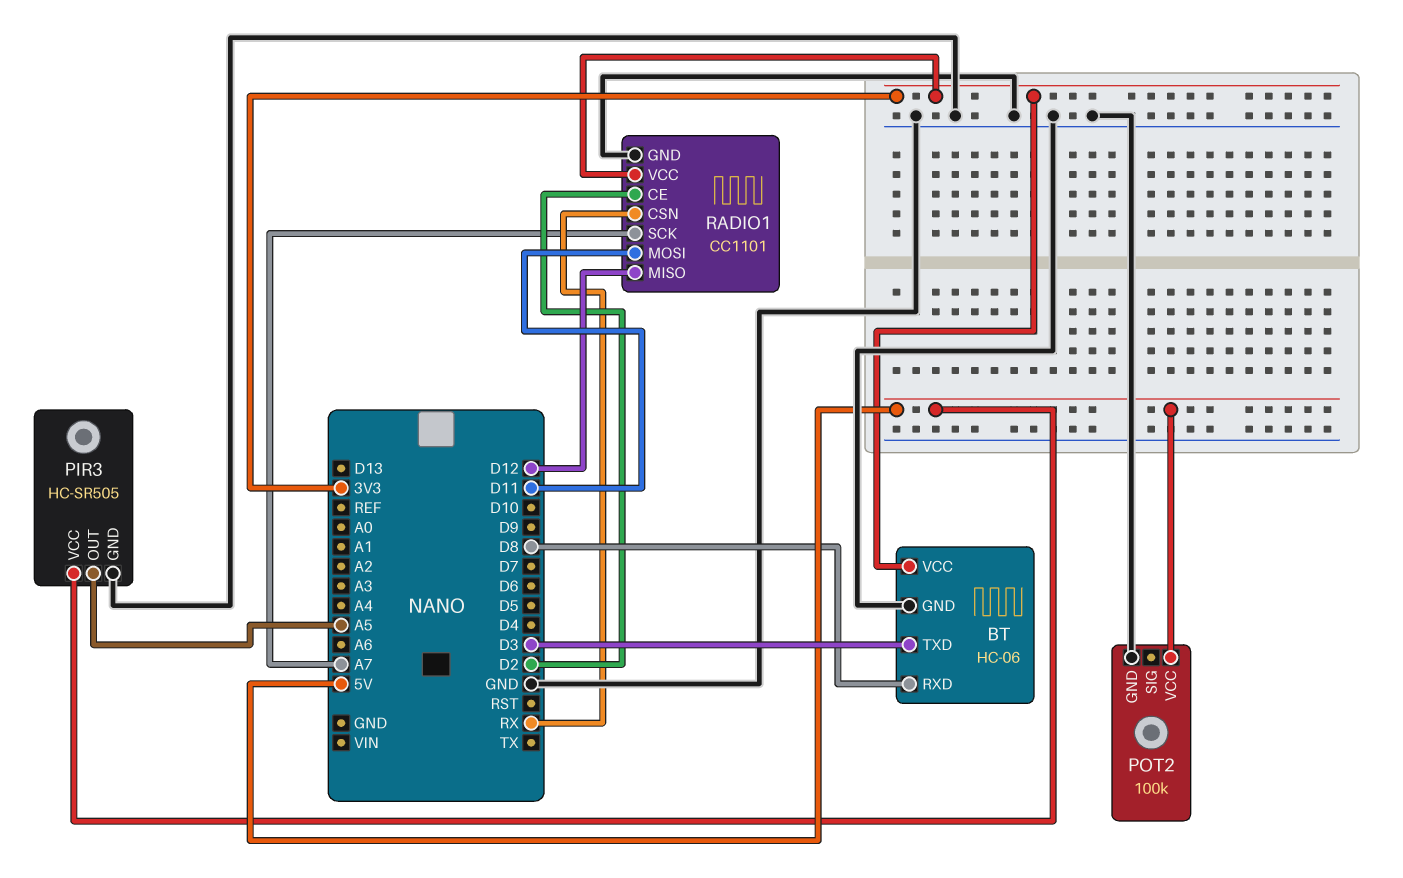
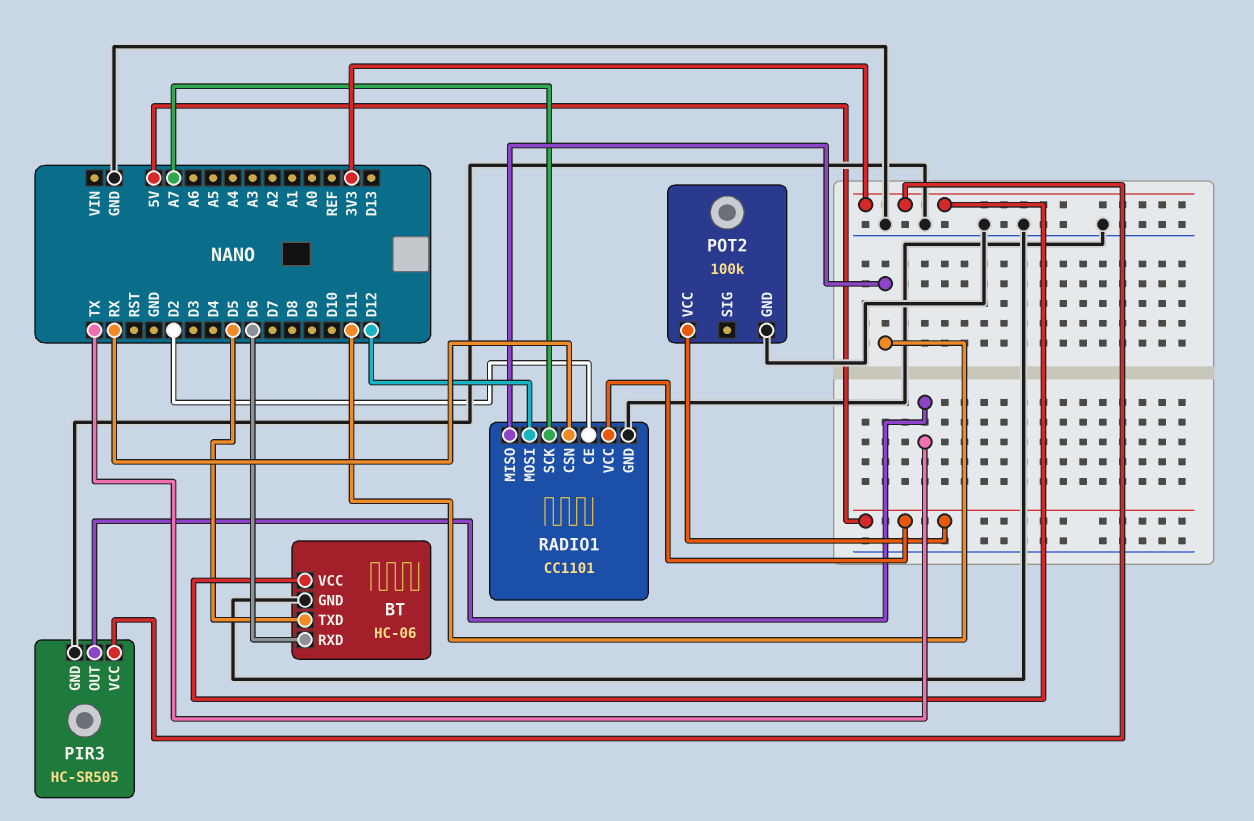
BT pin RXD: D8 -> D6
BT pin TXD: D3 -> D5
PIR3 pin OUT: A5 -> TX
PIR3 pin VCC: 5V -> 3V3
RADIO1 pin MISO: D12 -> D11
RADIO1 pin MOSI: D11 -> D12
RADIO1 pin VCC: 3V3 -> 5V

